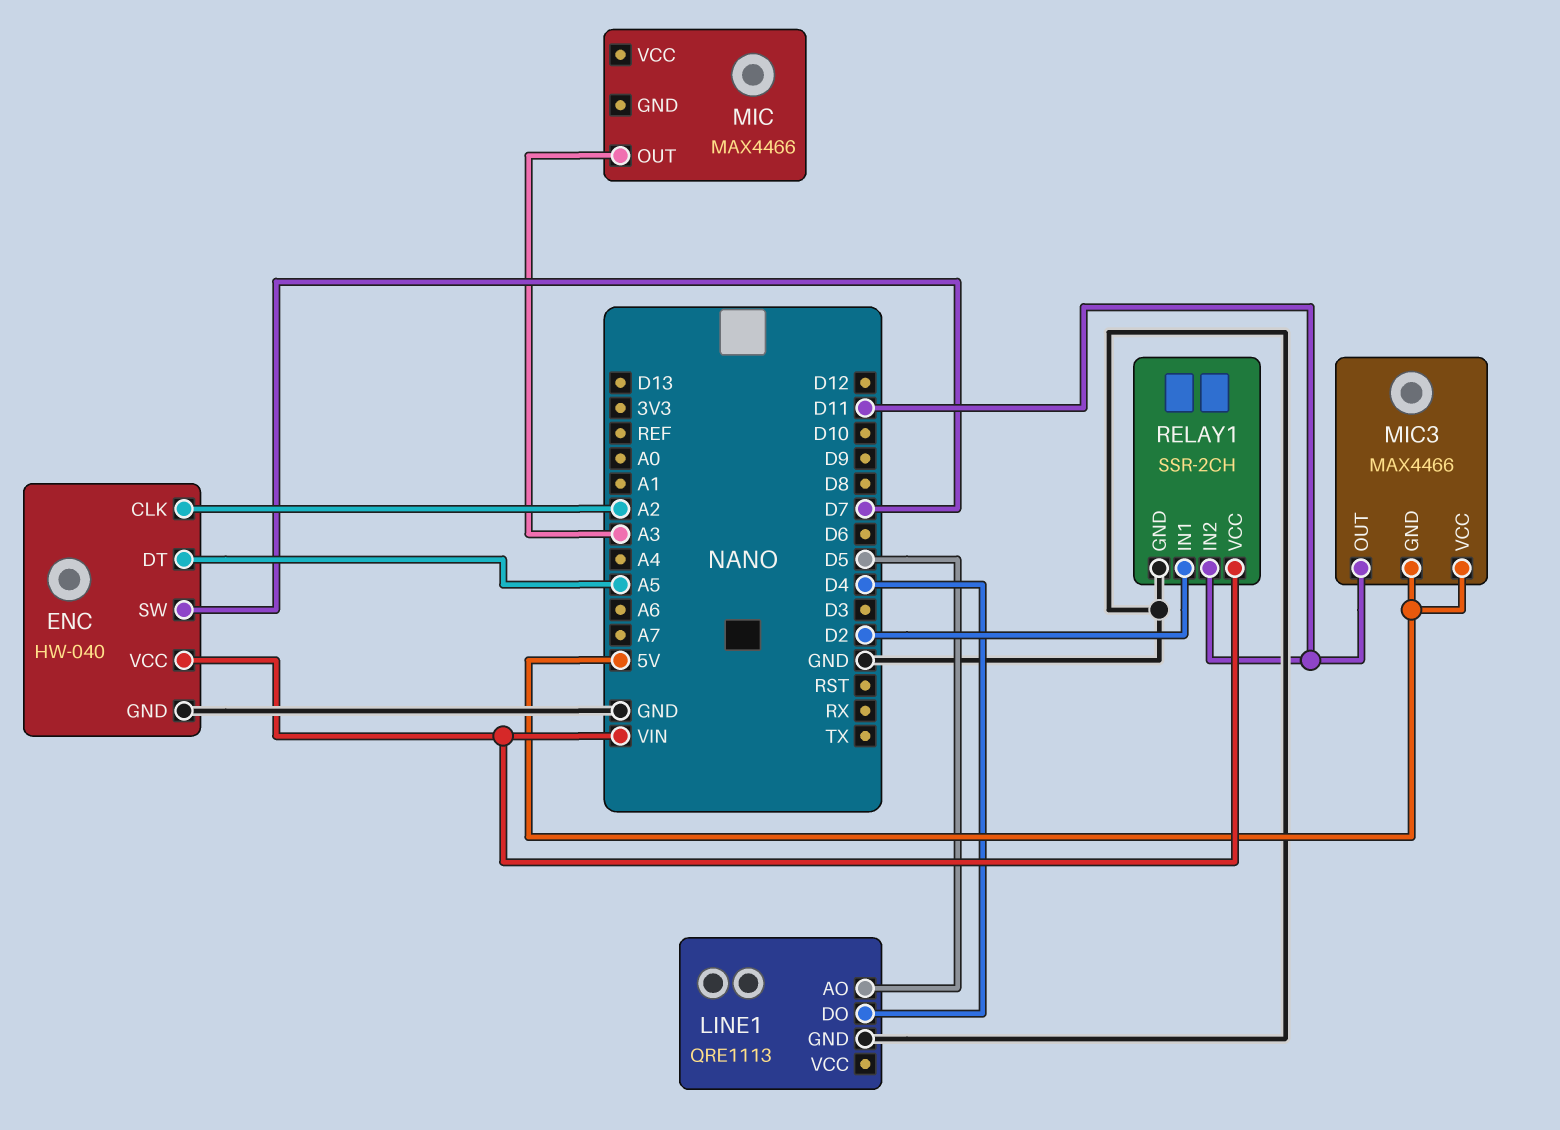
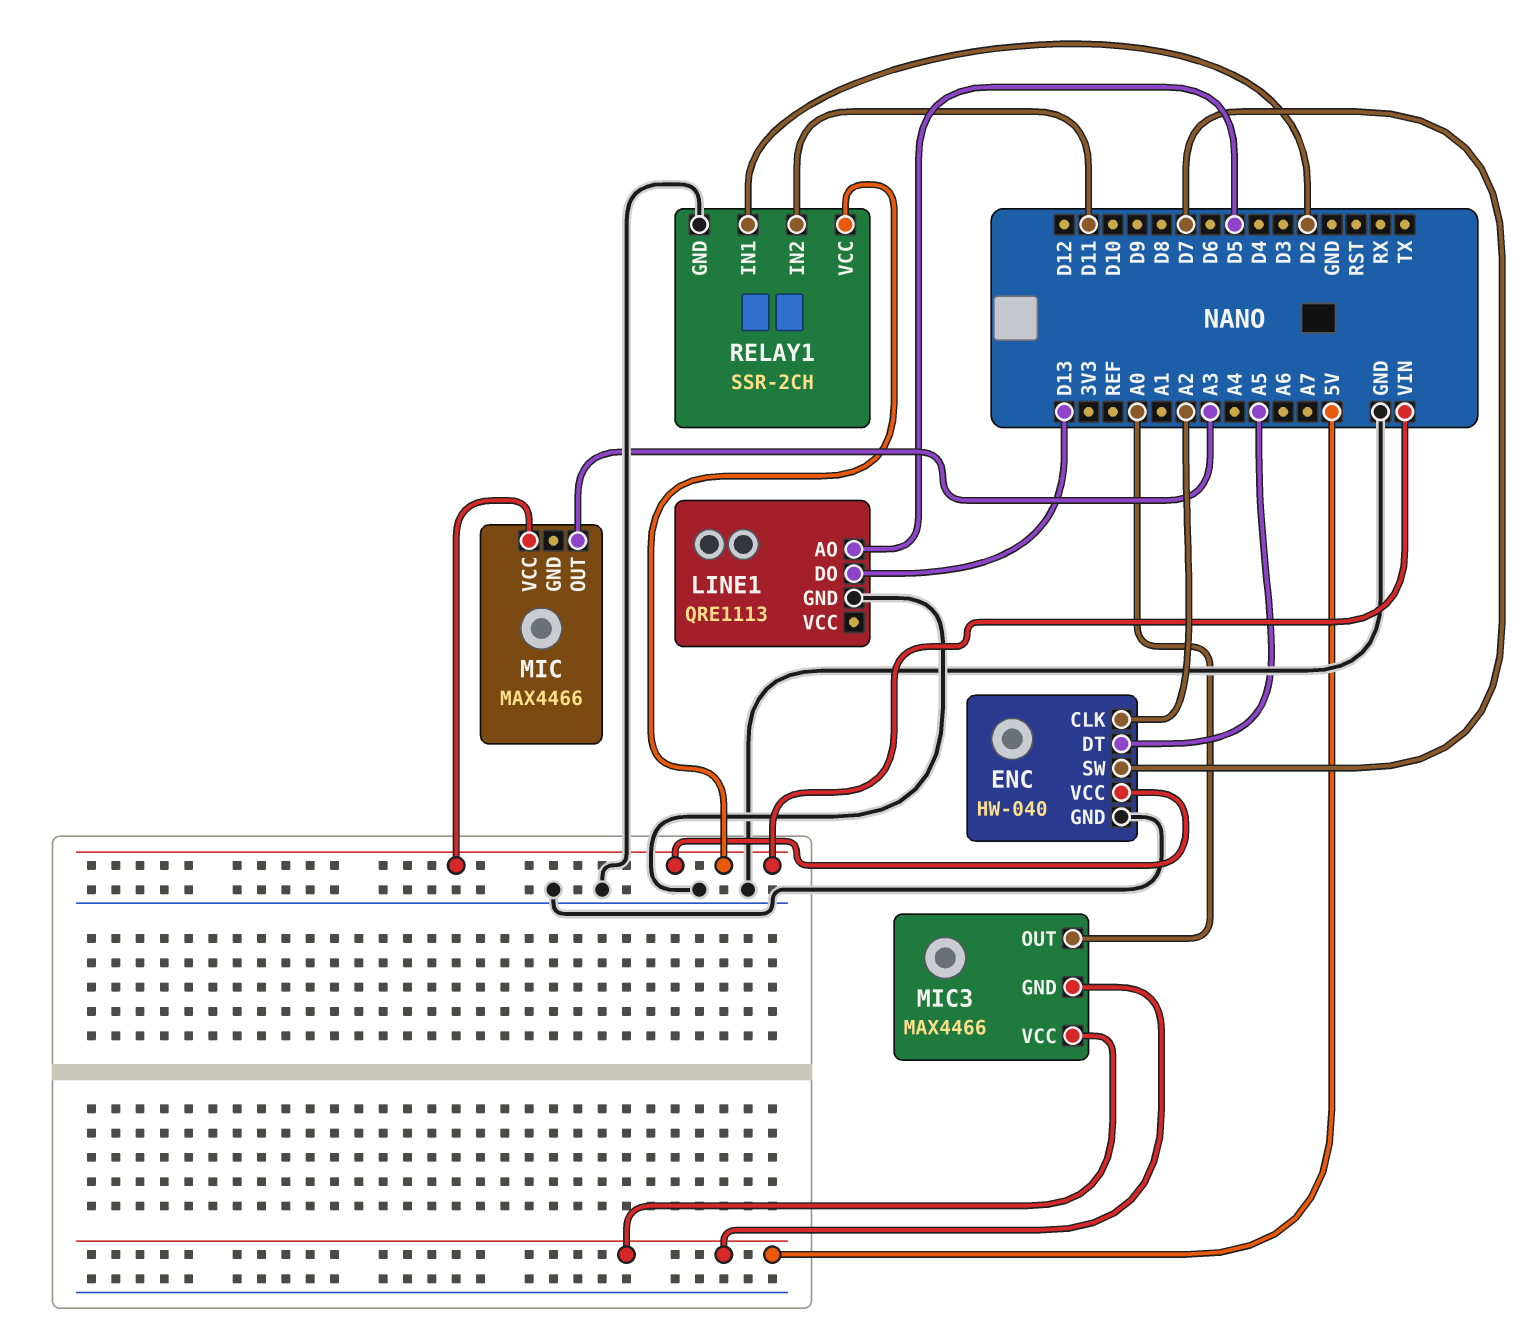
LINE1 pin DO: D4 -> D13
MIC pin VCC: none -> VIN
MIC3 pin OUT: D11 -> A0

